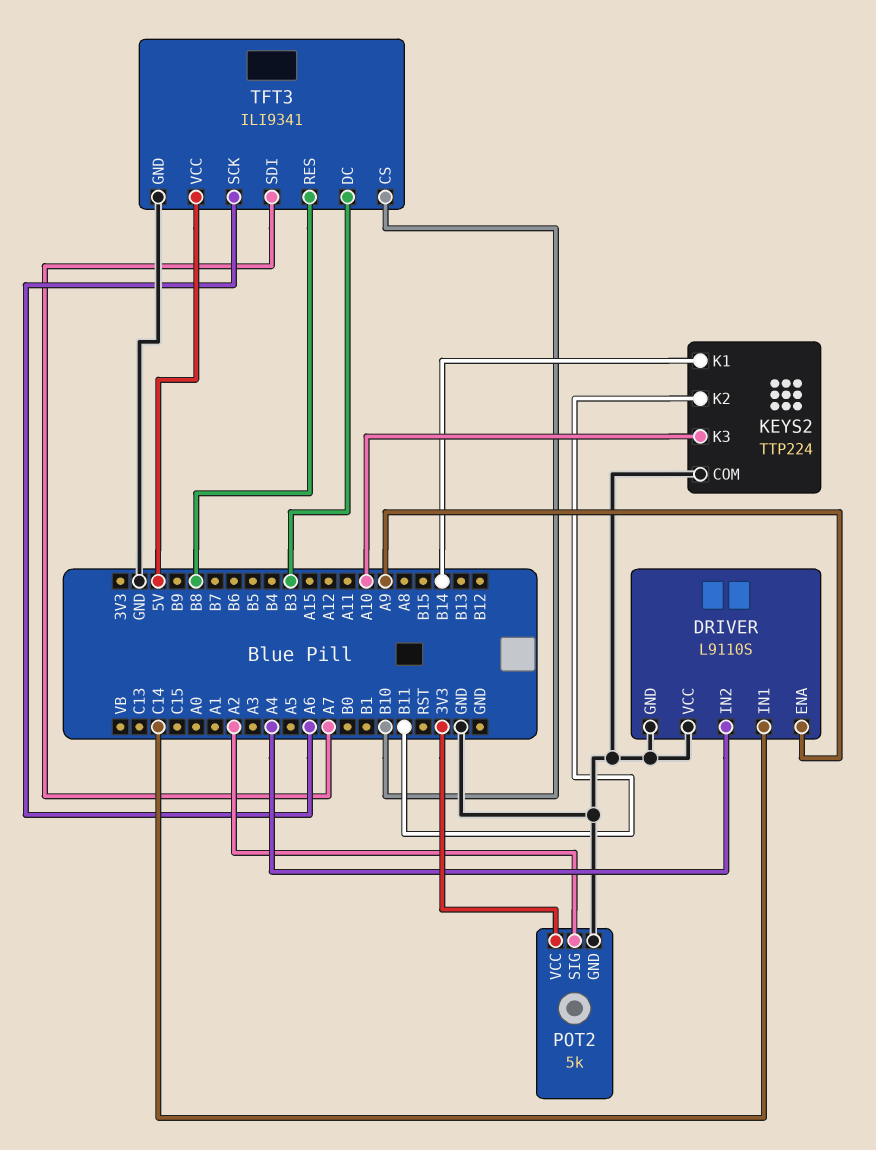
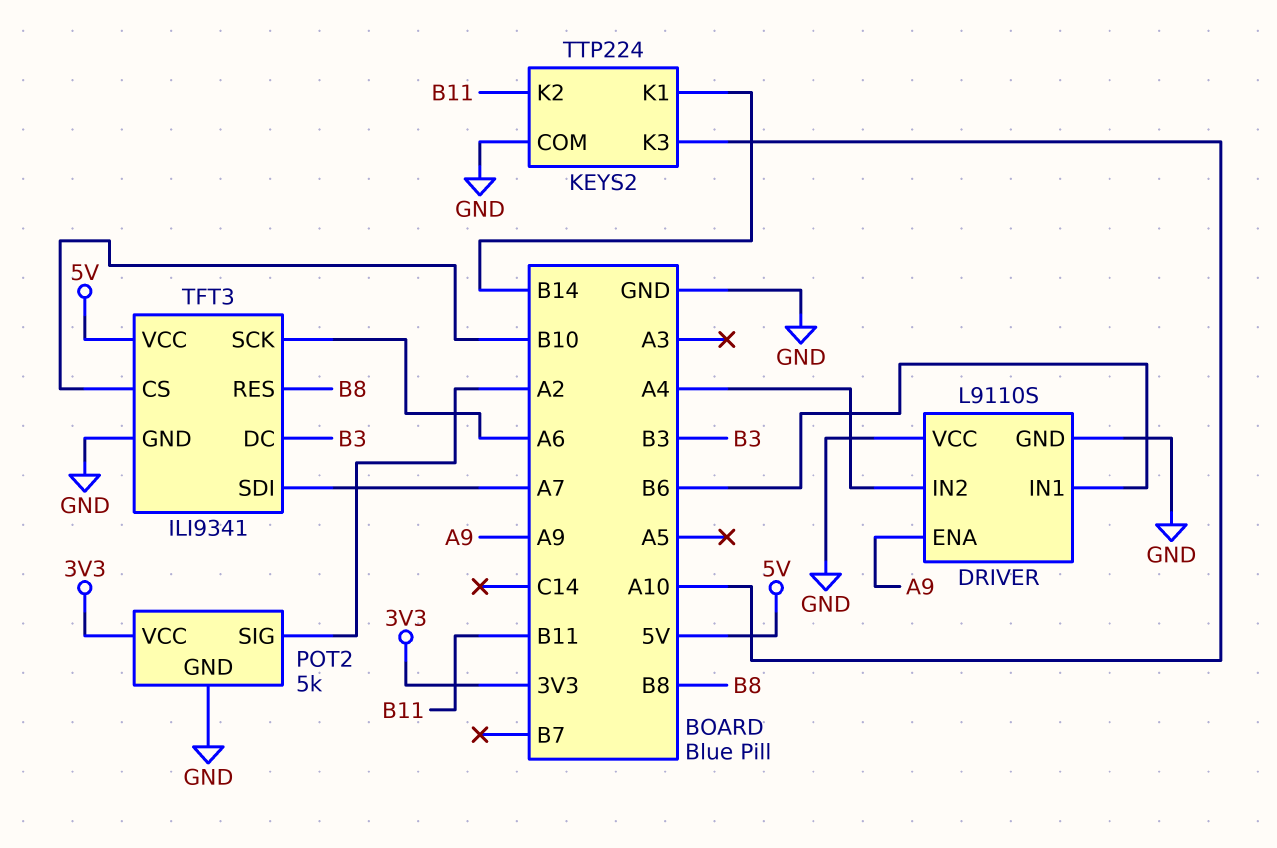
DRIVER pin IN1: C14 -> B6

